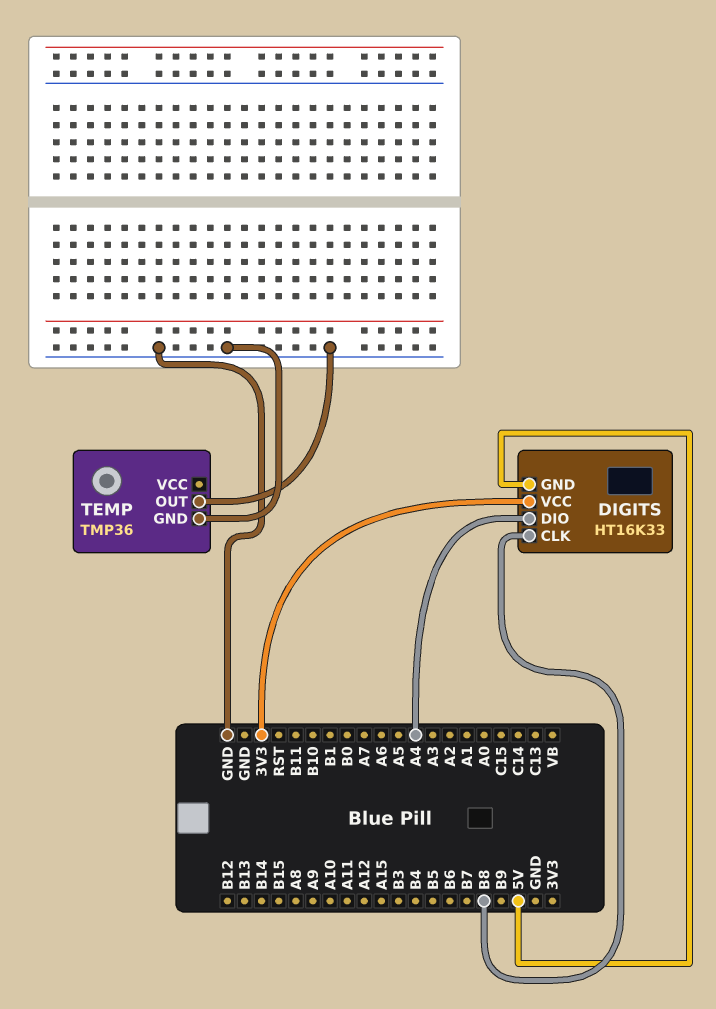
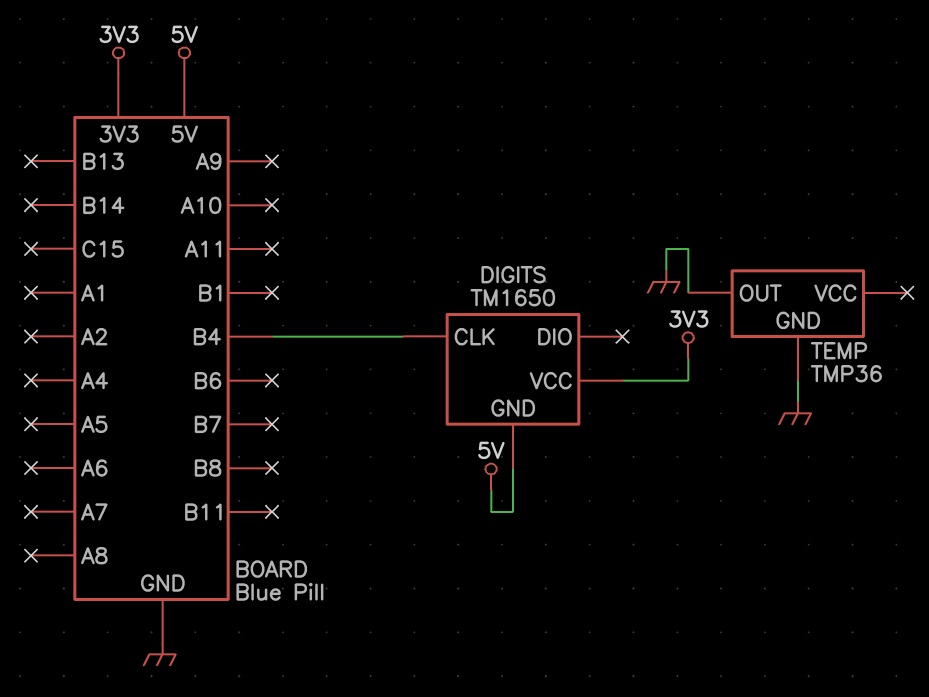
DIGITS: HT16K33 -> TM1650
DIGITS pin CLK: B8 -> B4
DIGITS pin DIO: A4 -> none

